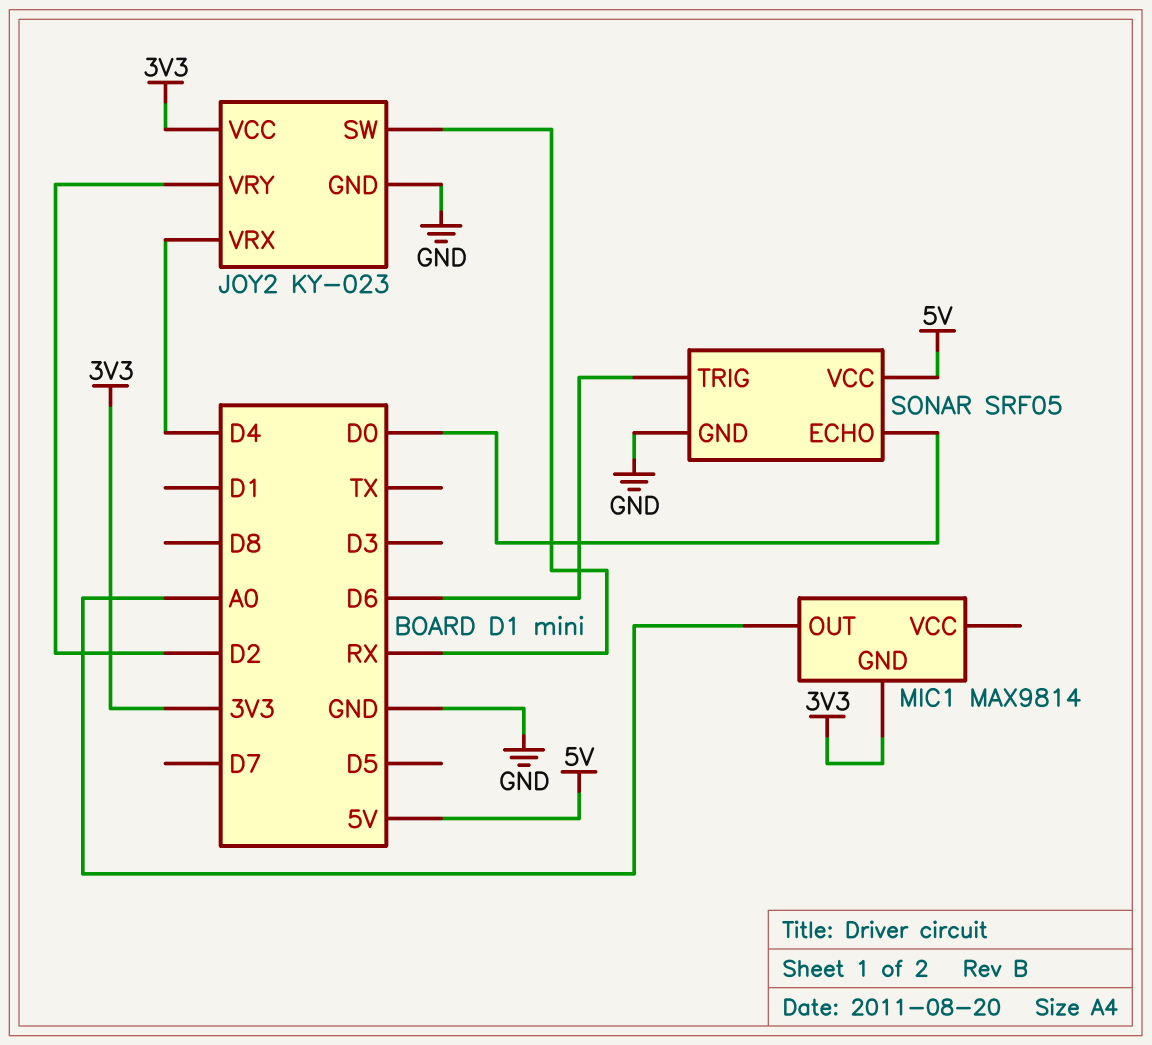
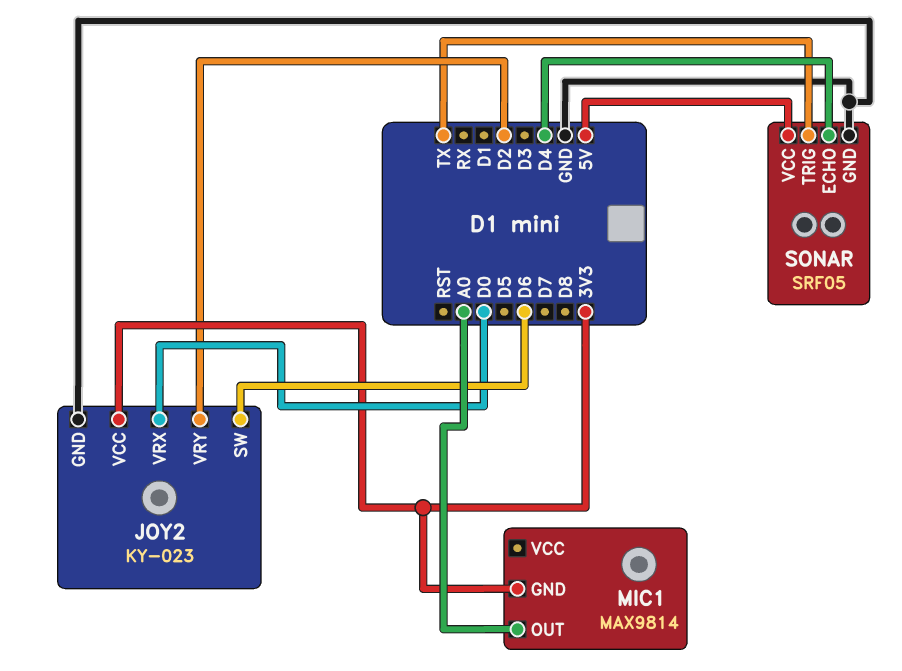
JOY2 pin SW: RX -> D6
JOY2 pin VRX: D4 -> D0
SONAR pin ECHO: D0 -> D4
SONAR pin TRIG: D6 -> TX

